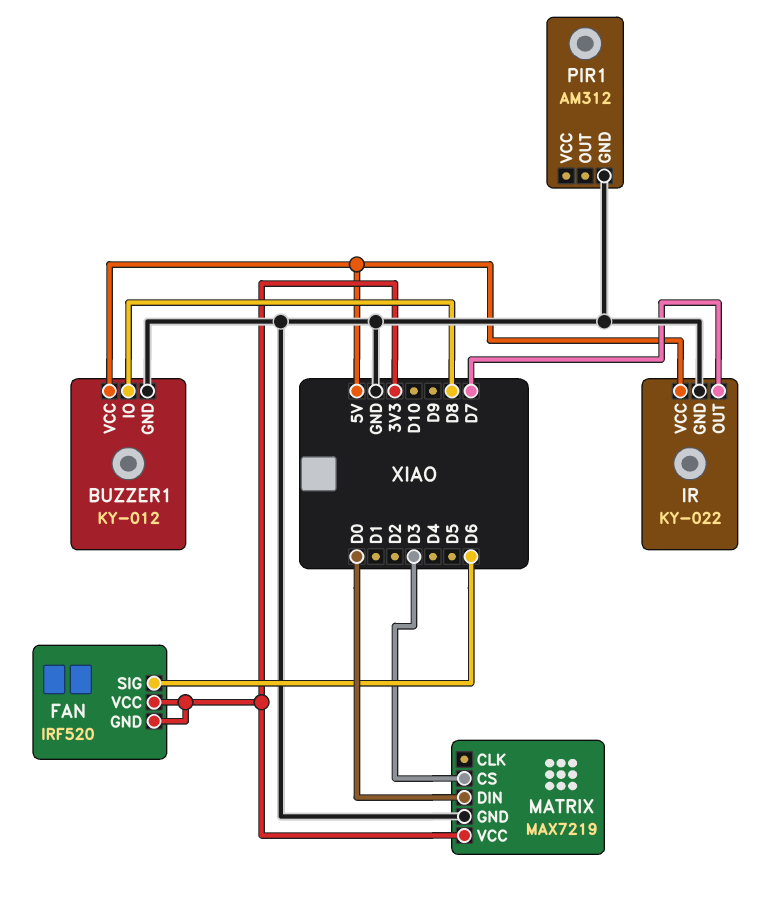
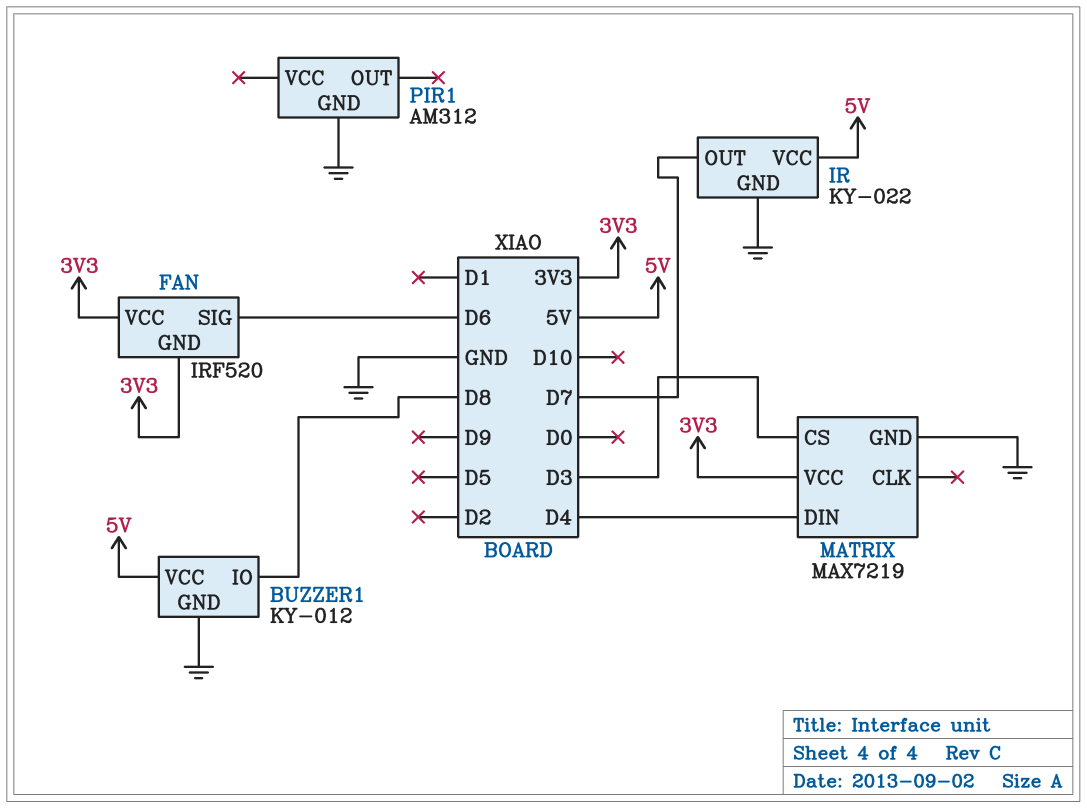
MATRIX pin DIN: D0 -> D4

